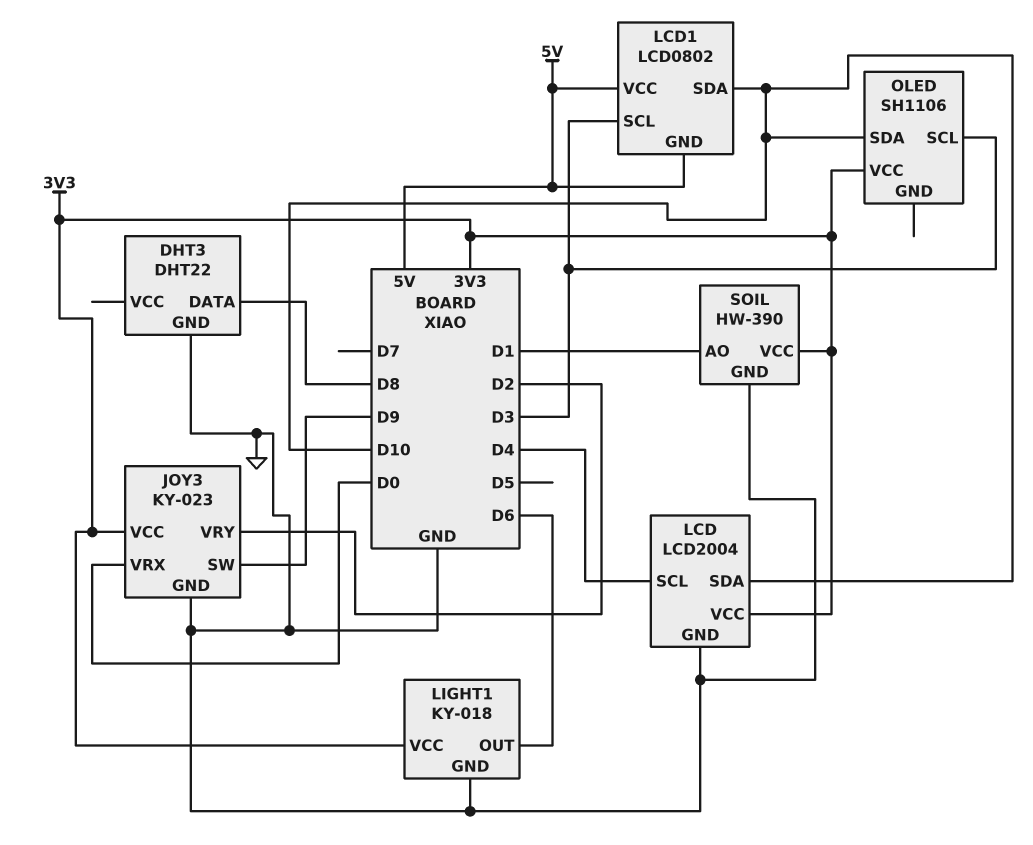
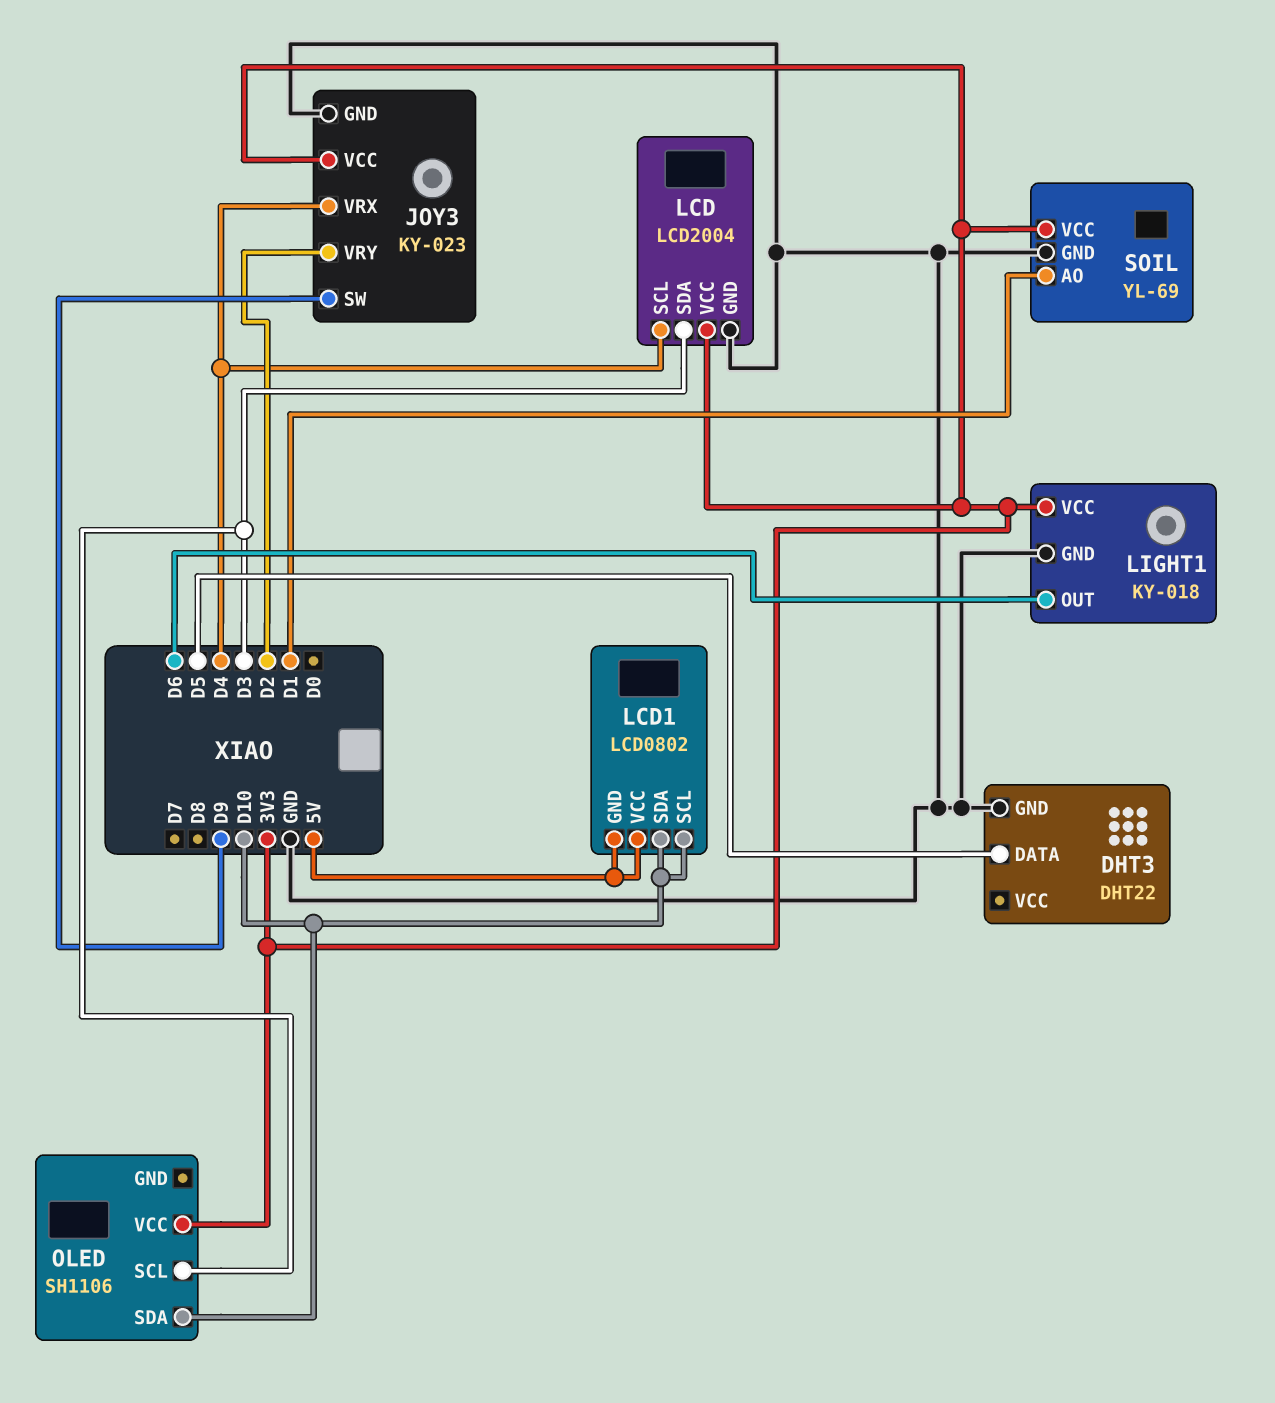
DHT3 pin DATA: D8 -> D5
JOY3 pin VRX: D0 -> D4
LCD pin SDA: D10 -> D3
LCD1 pin SCL: D3 -> D10
SOIL: HW-390 -> YL-69

